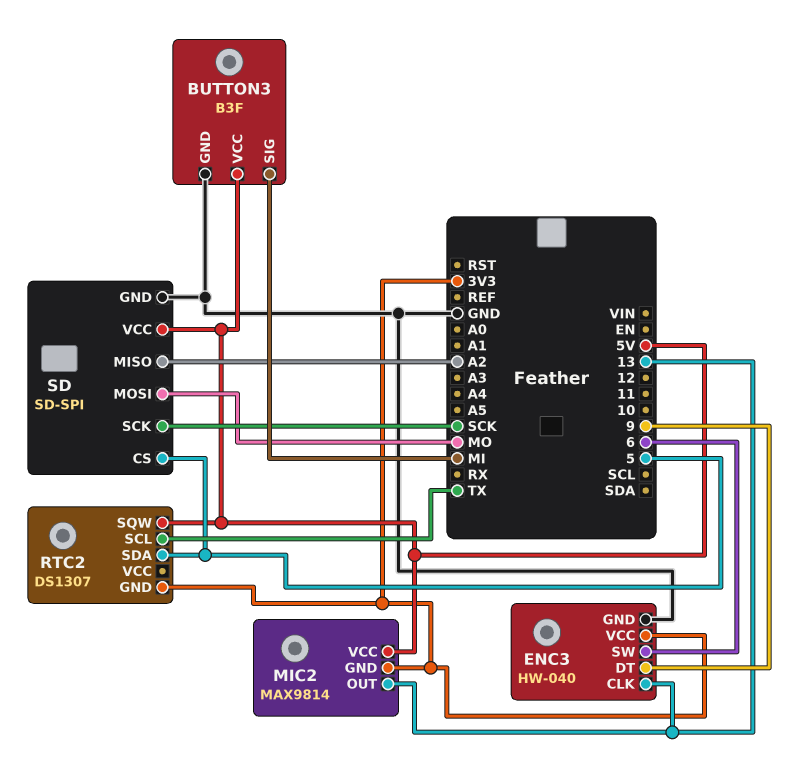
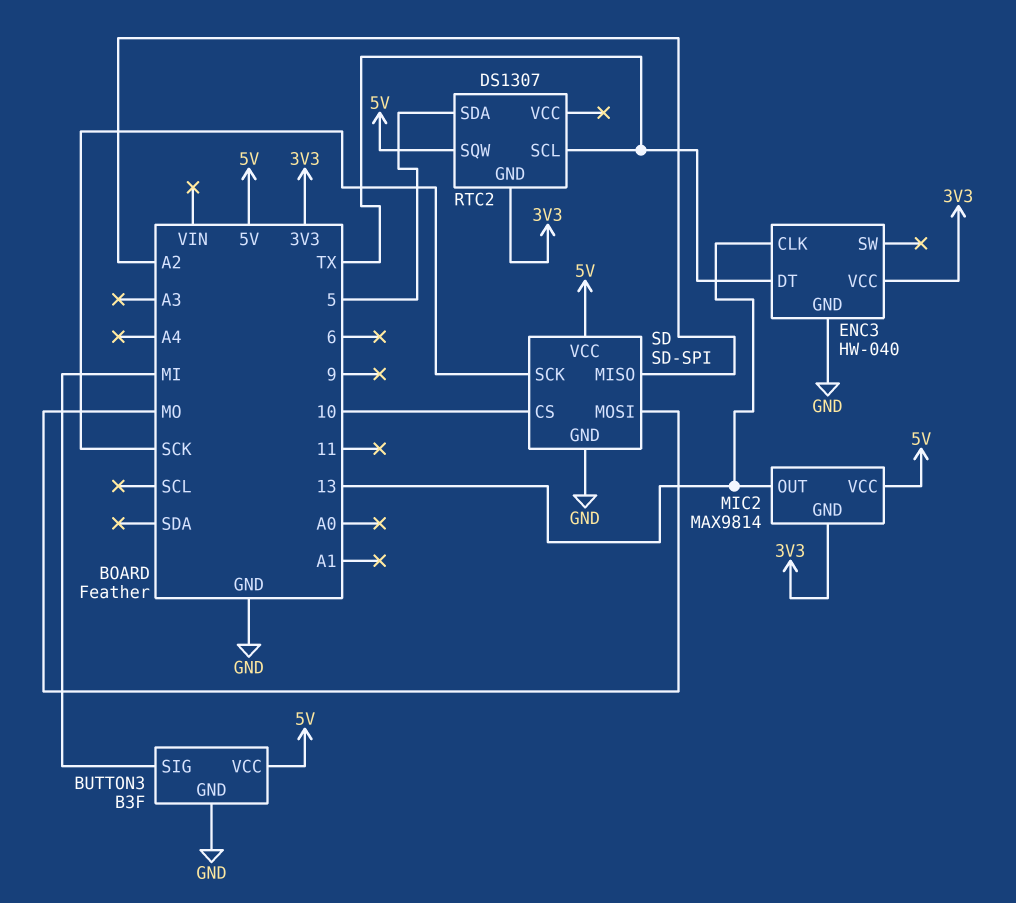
ENC3 pin DT: 9 -> TX
ENC3 pin SW: 6 -> none
SD pin CS: 5 -> 10

